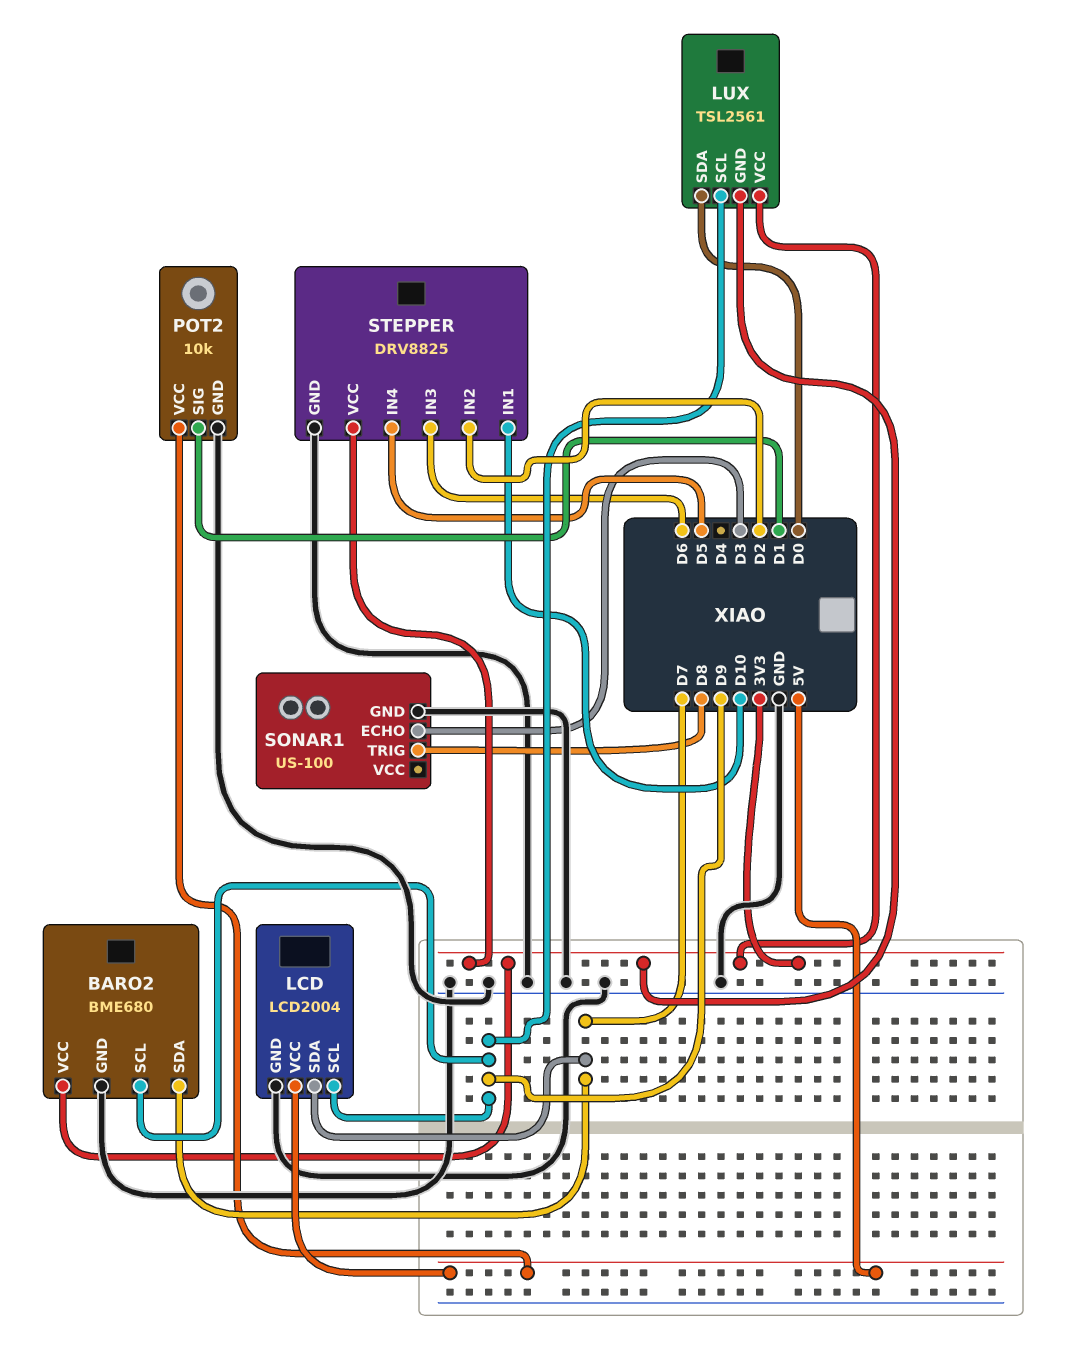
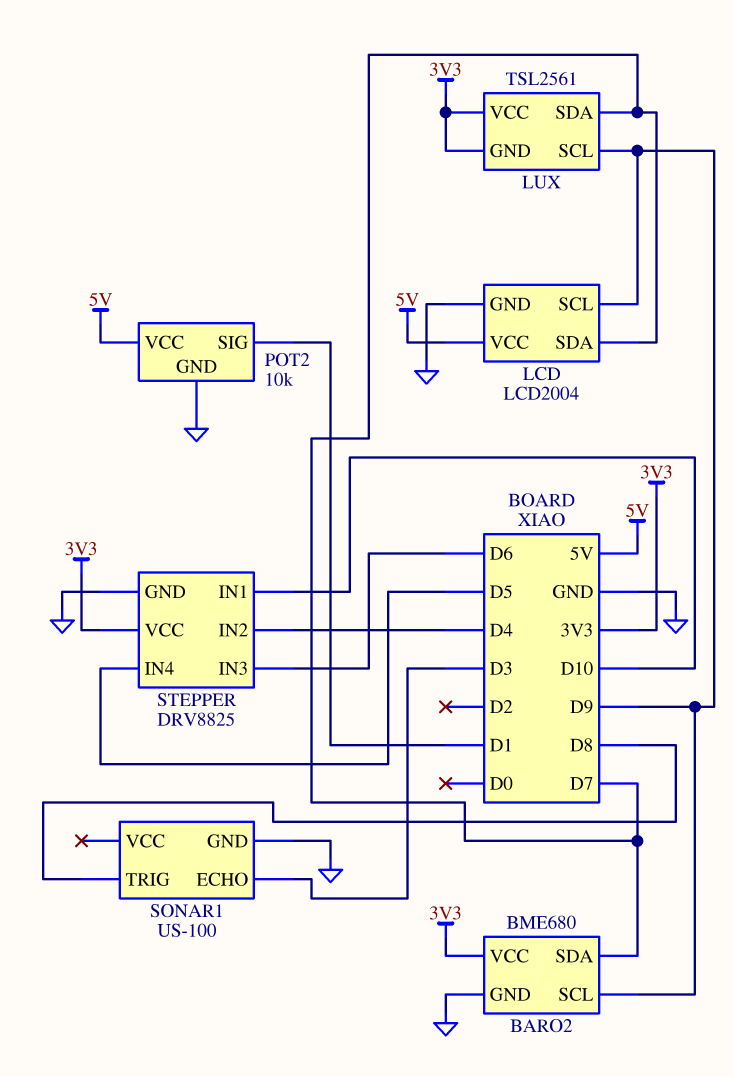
LUX pin SDA: D0 -> D7
STEPPER pin IN2: D2 -> D4

